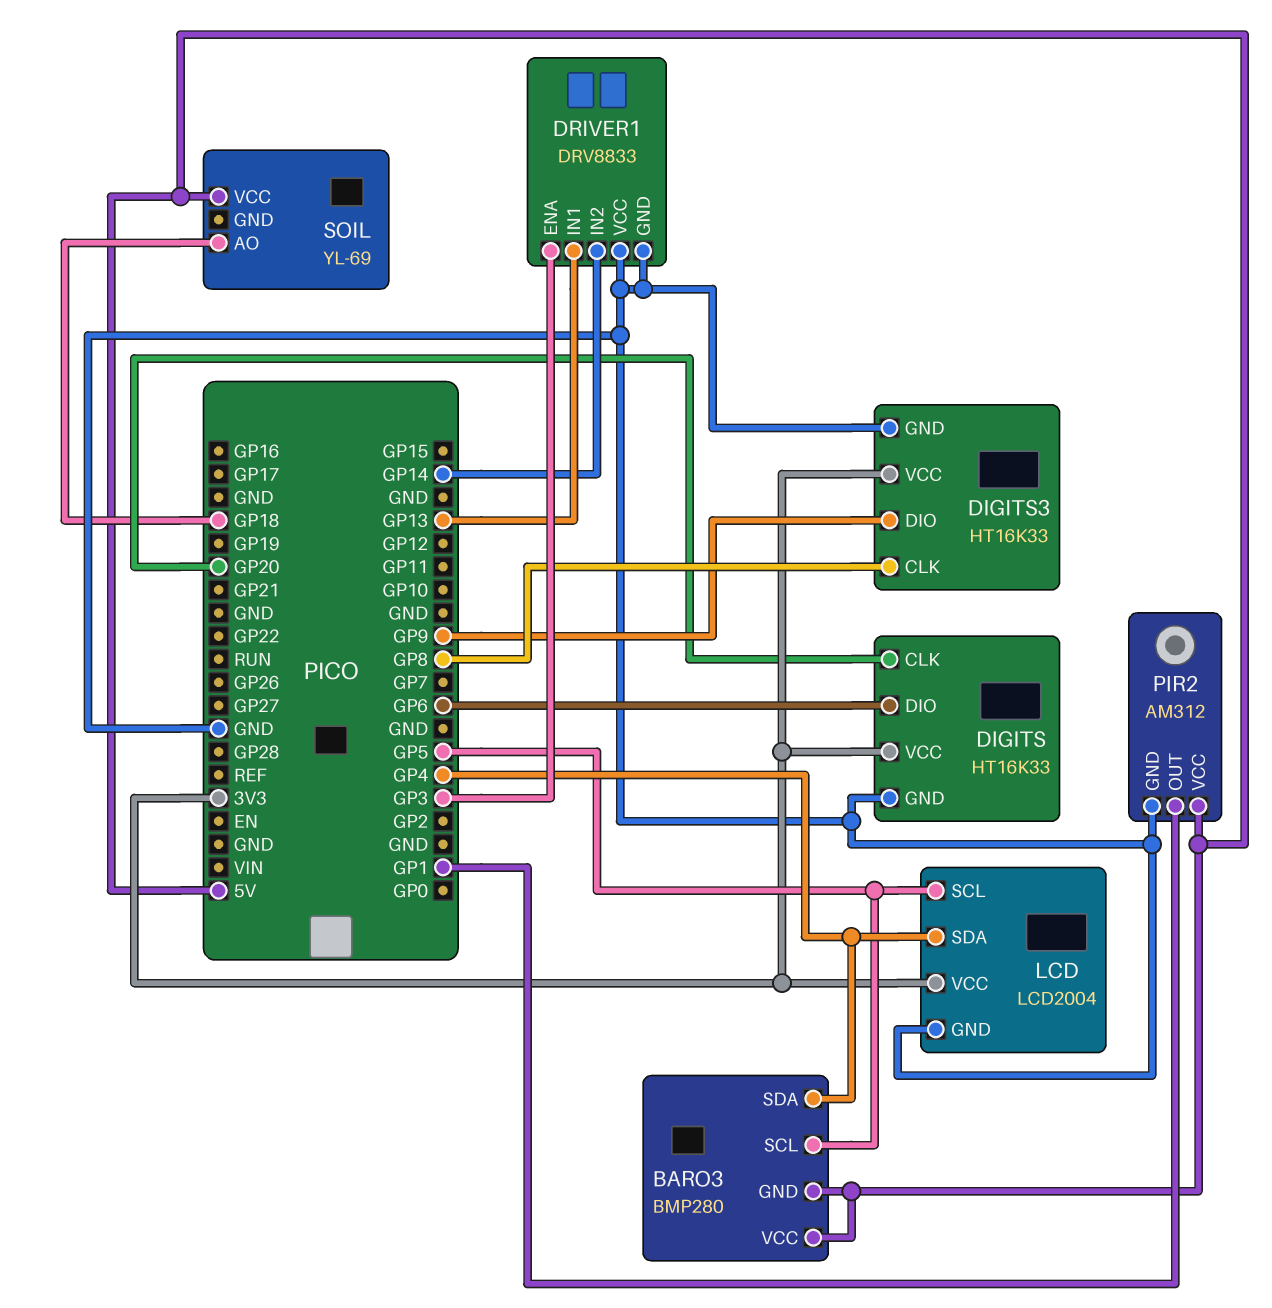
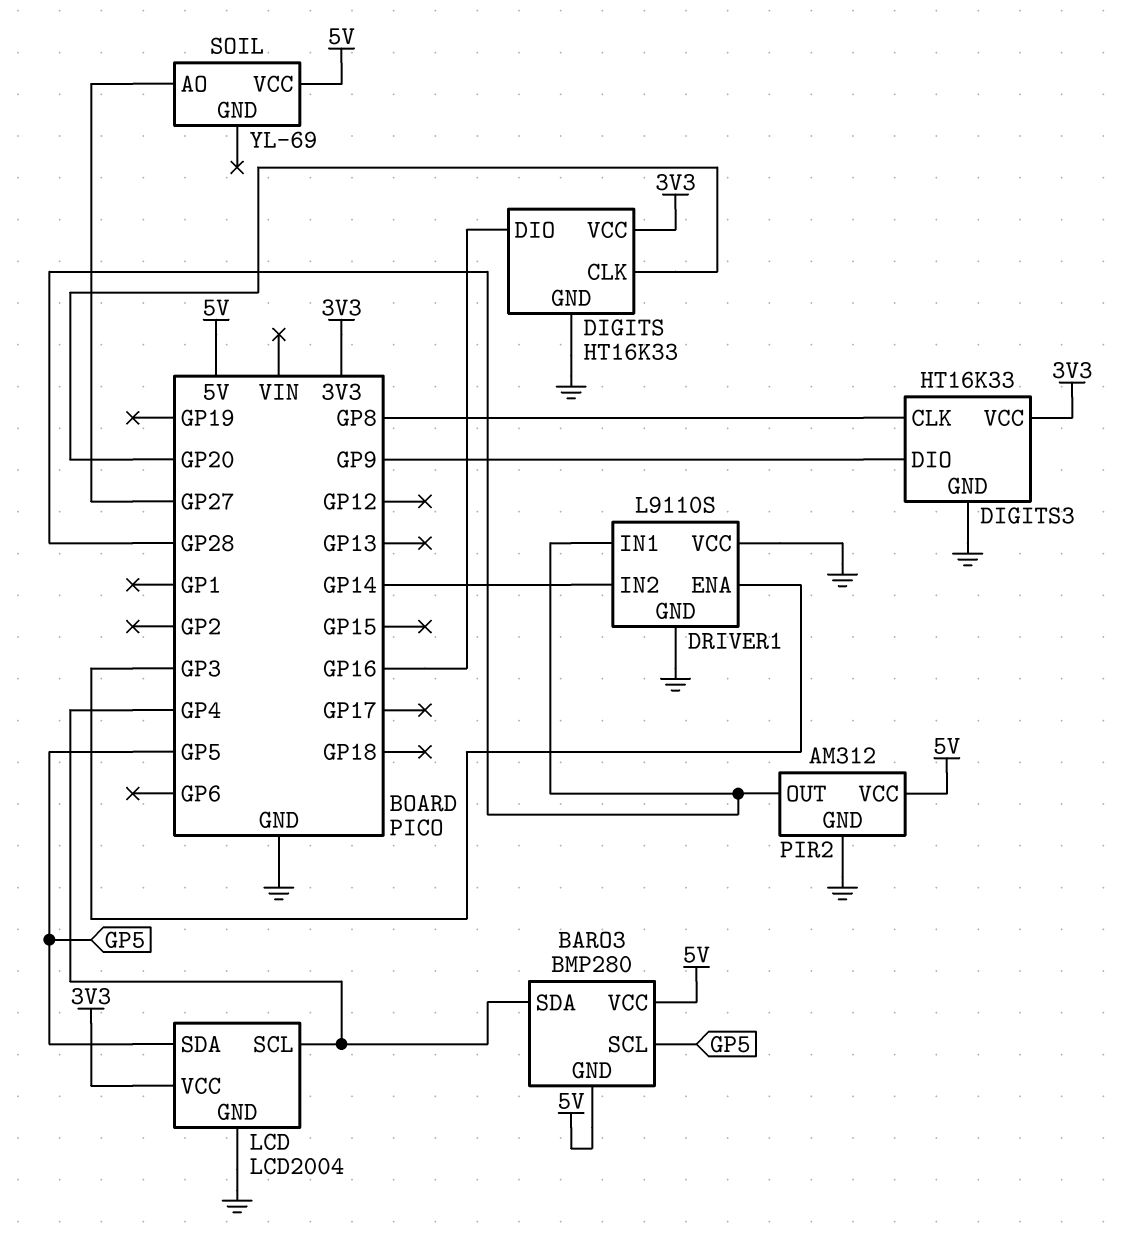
DIGITS pin DIO: GP6 -> GP16
DRIVER1: DRV8833 -> L9110S
DRIVER1 pin IN1: GP13 -> GP28
LCD pin SCL: GP5 -> GP4
LCD pin SDA: GP4 -> GP5
PIR2 pin OUT: GP1 -> GP28
SOIL pin AO: GP18 -> GP27

